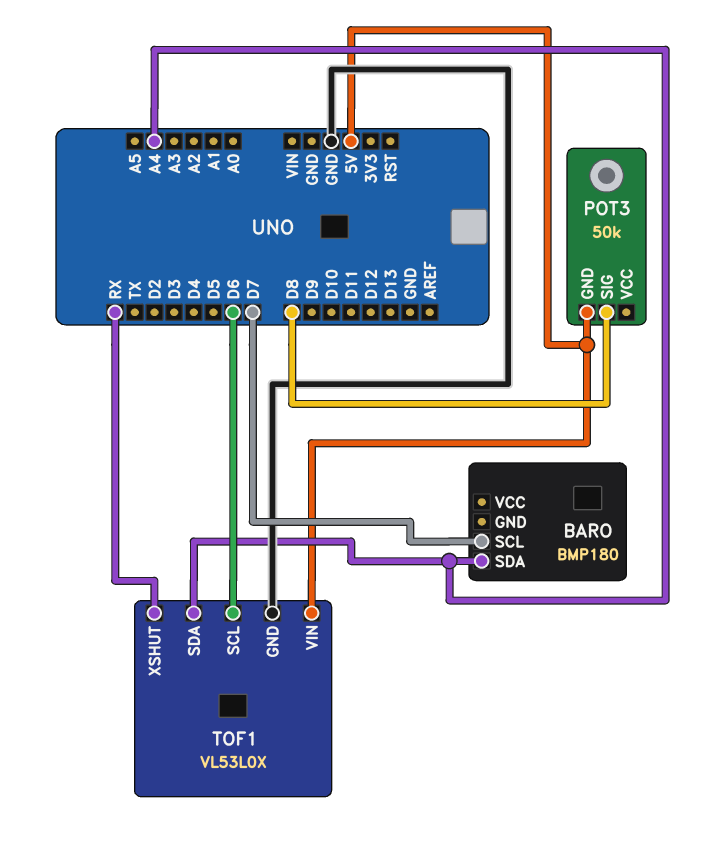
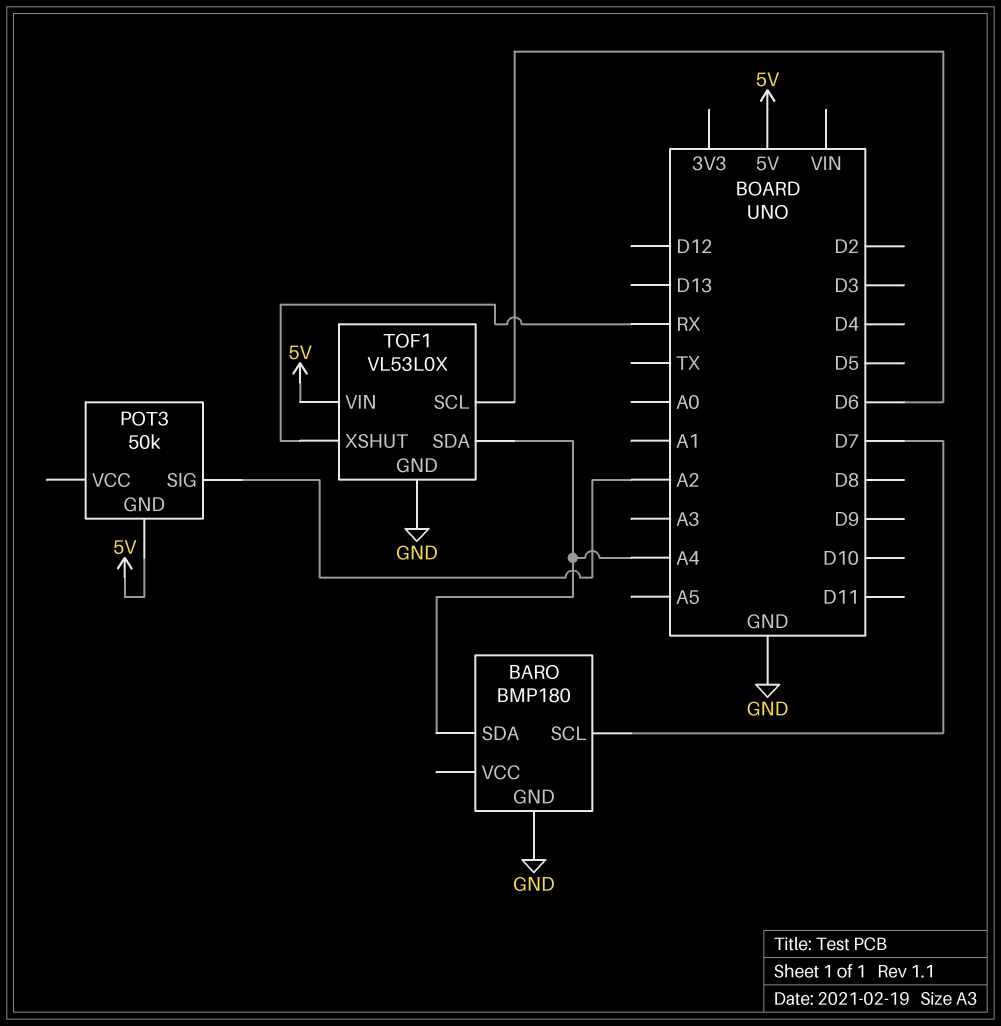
BARO pin GND: none -> GND
POT3 pin SIG: D8 -> A2

